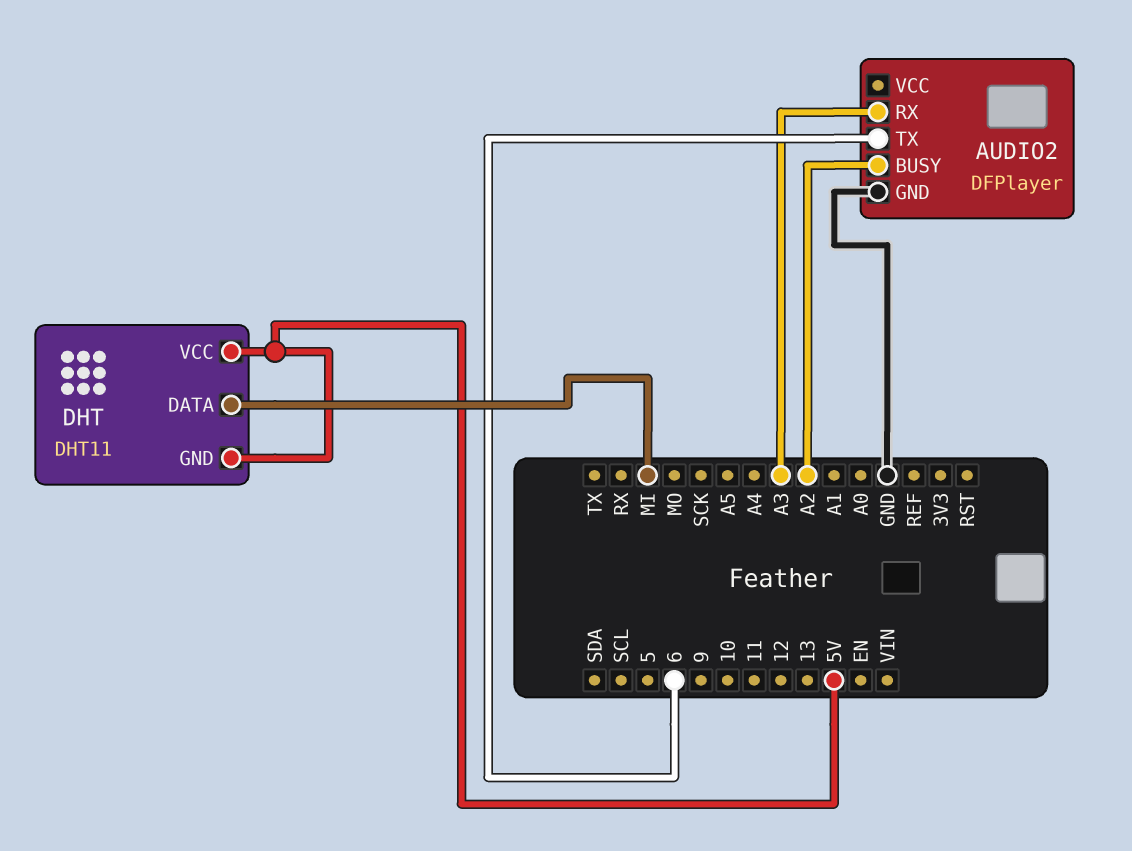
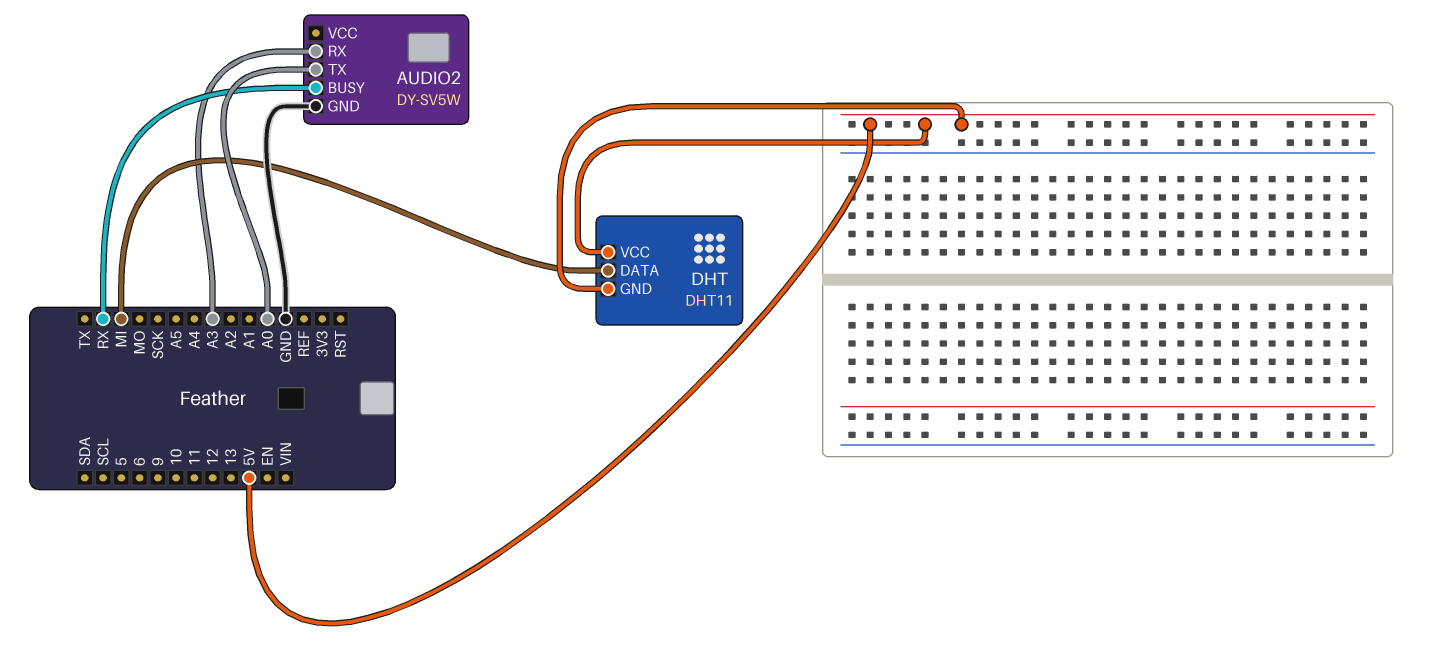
AUDIO2: DFPlayer -> DY-SV5W
AUDIO2 pin BUSY: A2 -> RX
AUDIO2 pin TX: 6 -> A0

